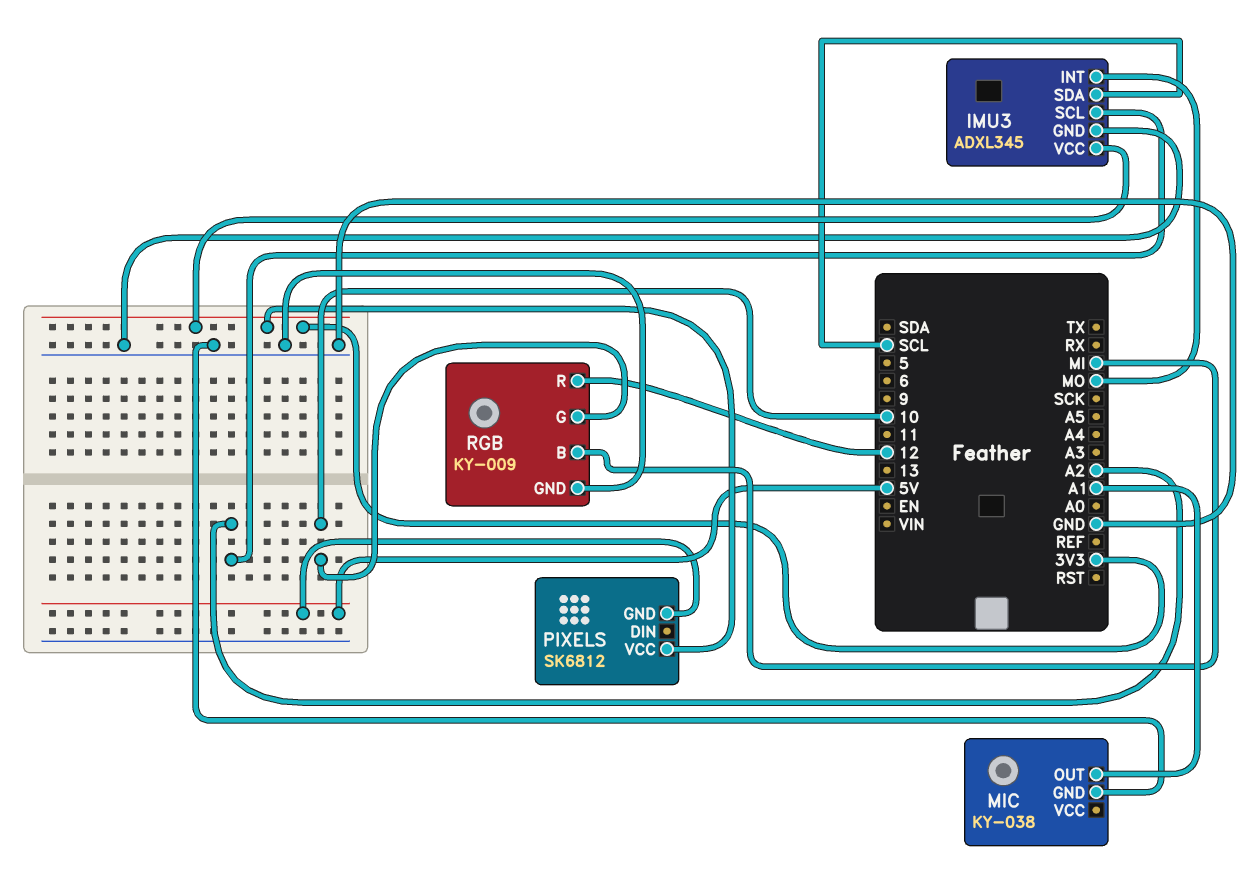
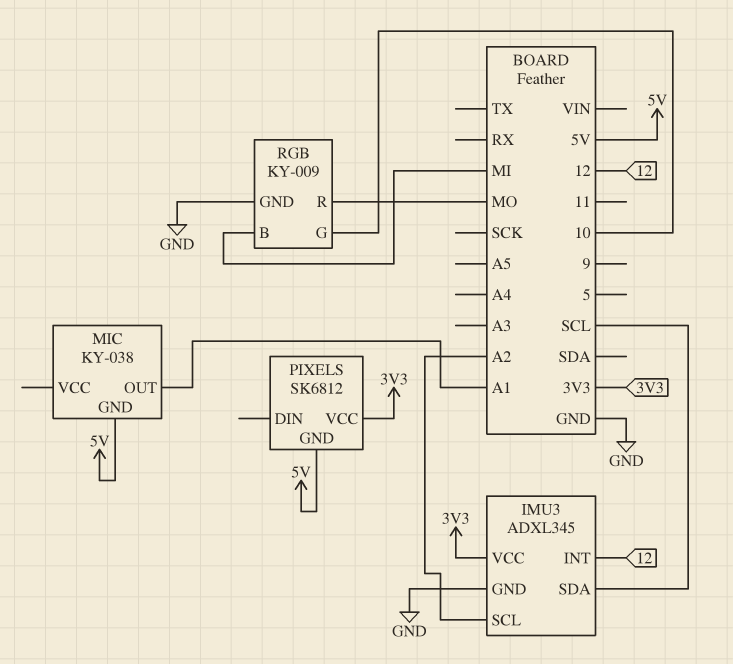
IMU3 pin INT: MO -> 12
MIC pin GND: GND -> 5V
RGB pin R: 12 -> MO

